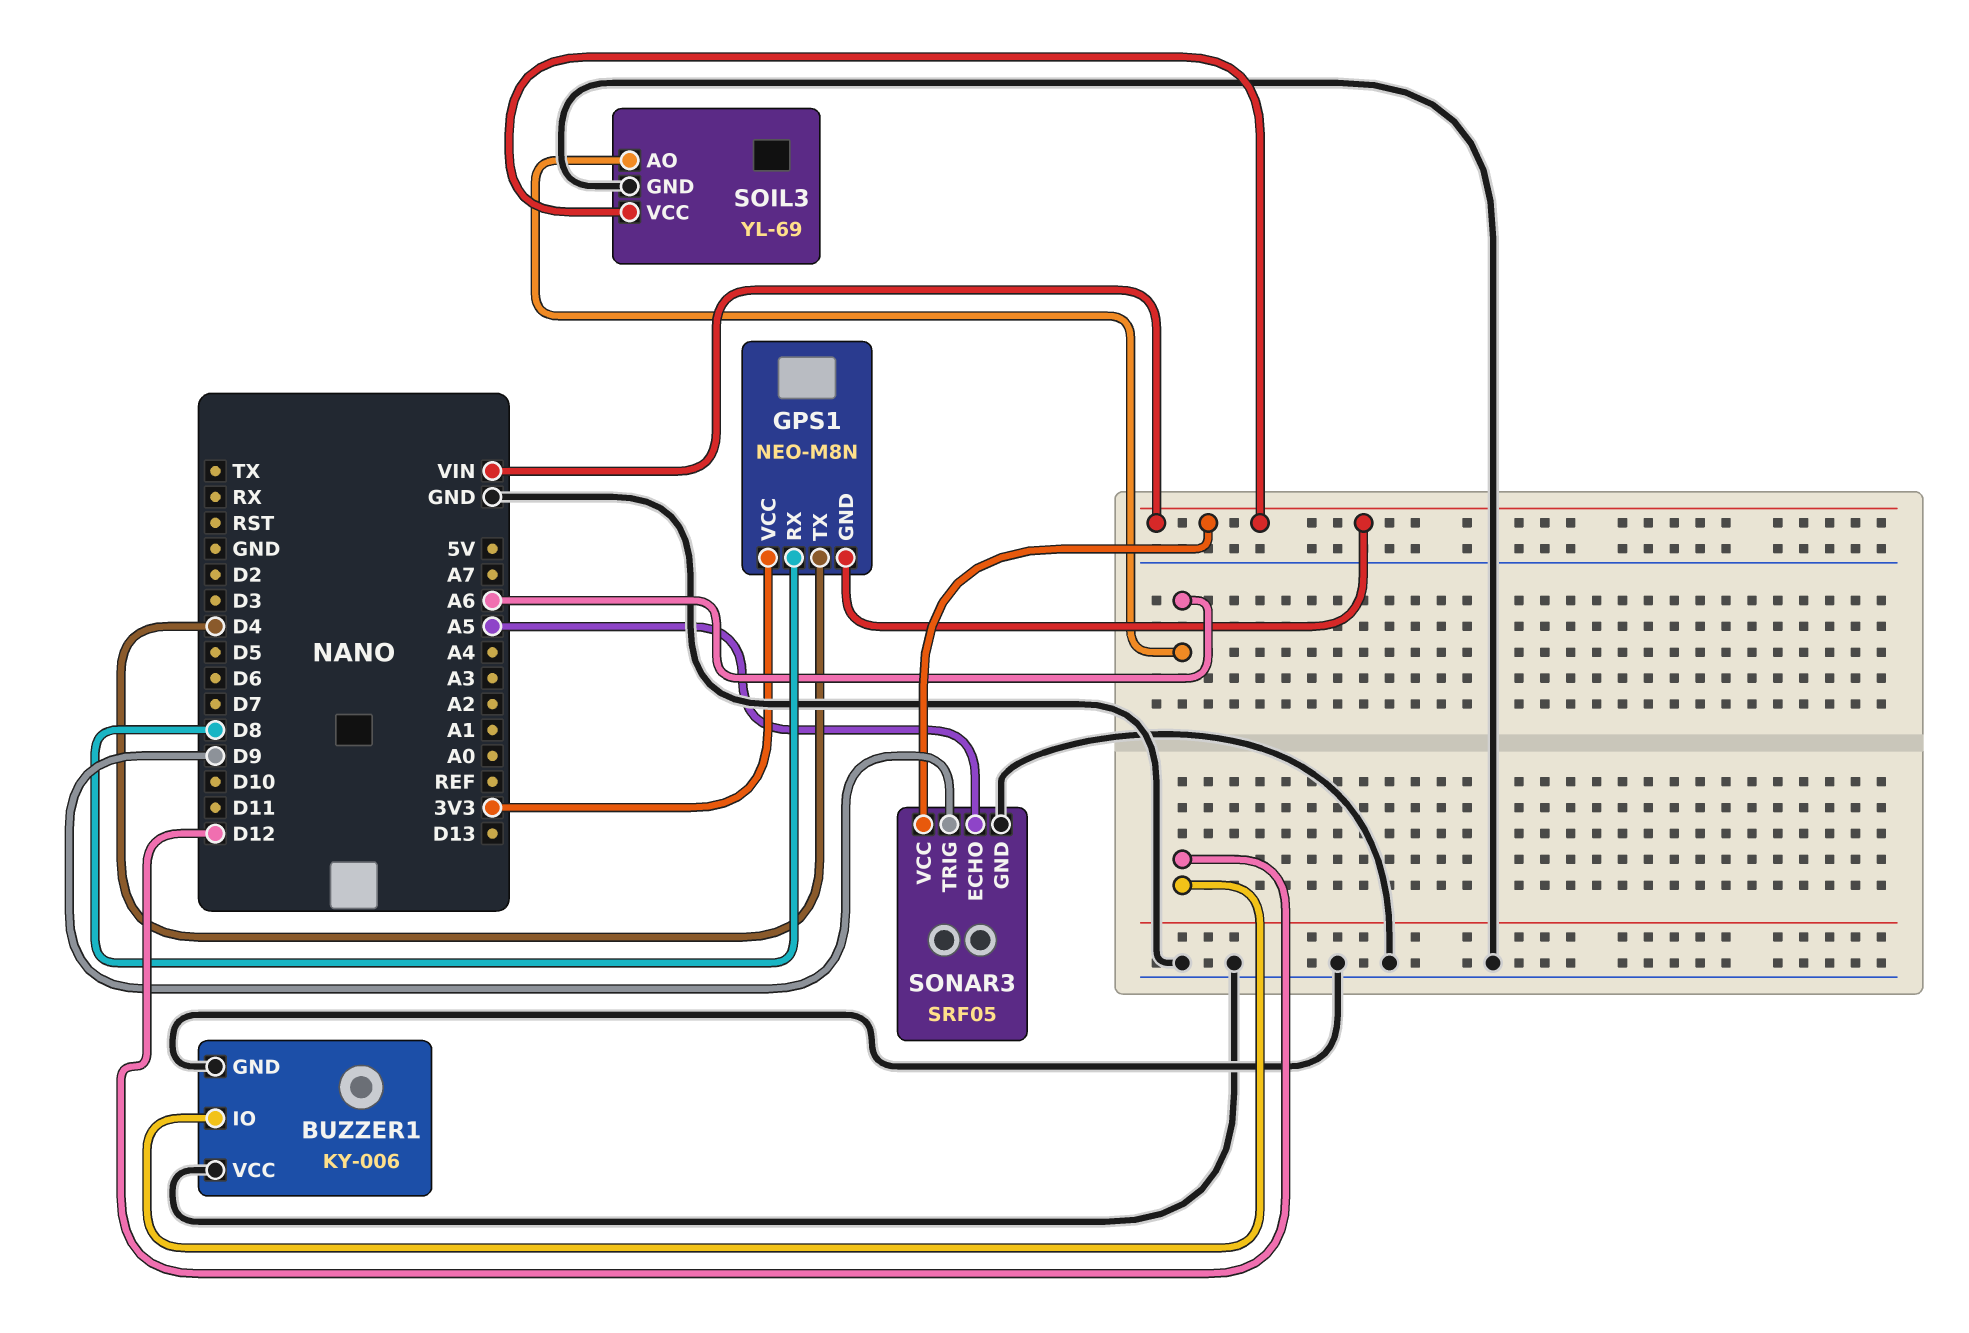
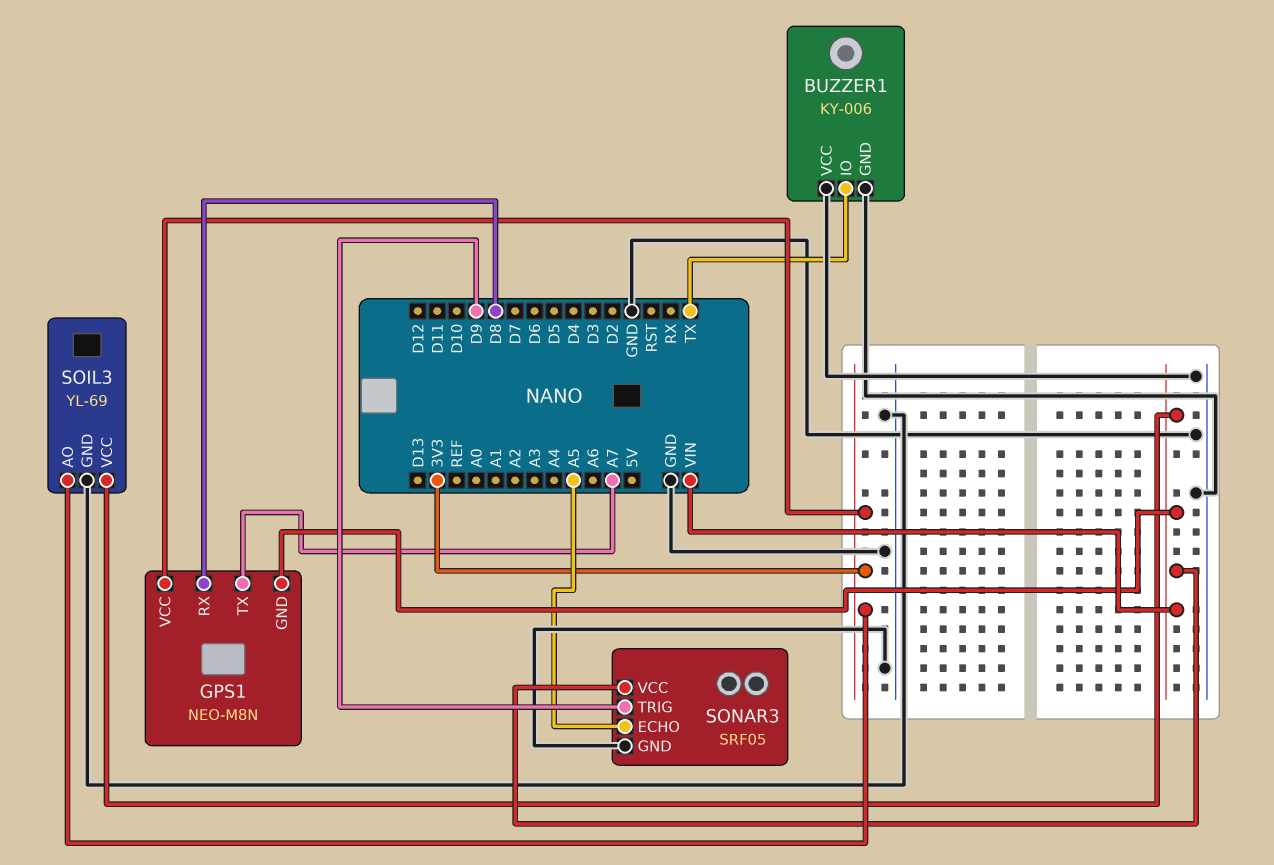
BUZZER1 pin IO: D12 -> TX
GPS1 pin TX: D4 -> A7
SOIL3 pin AO: A6 -> 3V3

